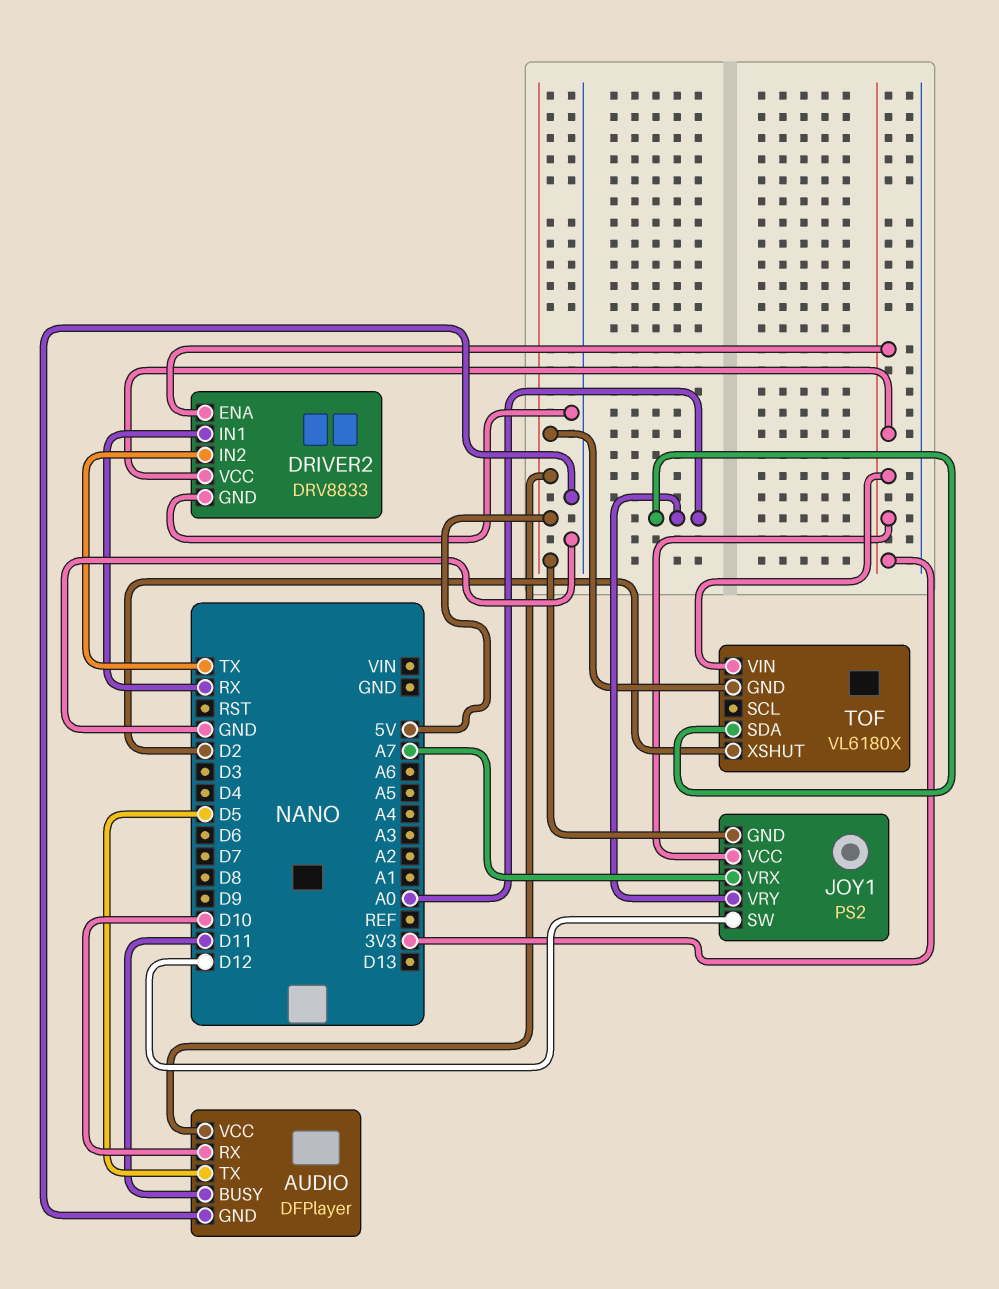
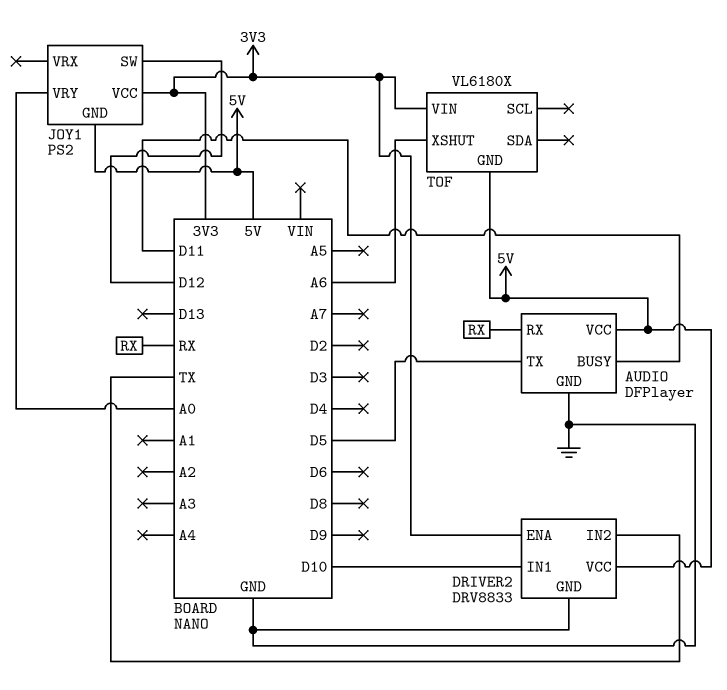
AUDIO pin RX: D10 -> RX
DRIVER2 pin IN1: RX -> D10
DRIVER2 pin VCC: 3V3 -> 5V
JOY1 pin VRX: A7 -> none
TOF pin SDA: A0 -> none
TOF pin XSHUT: D2 -> A6

